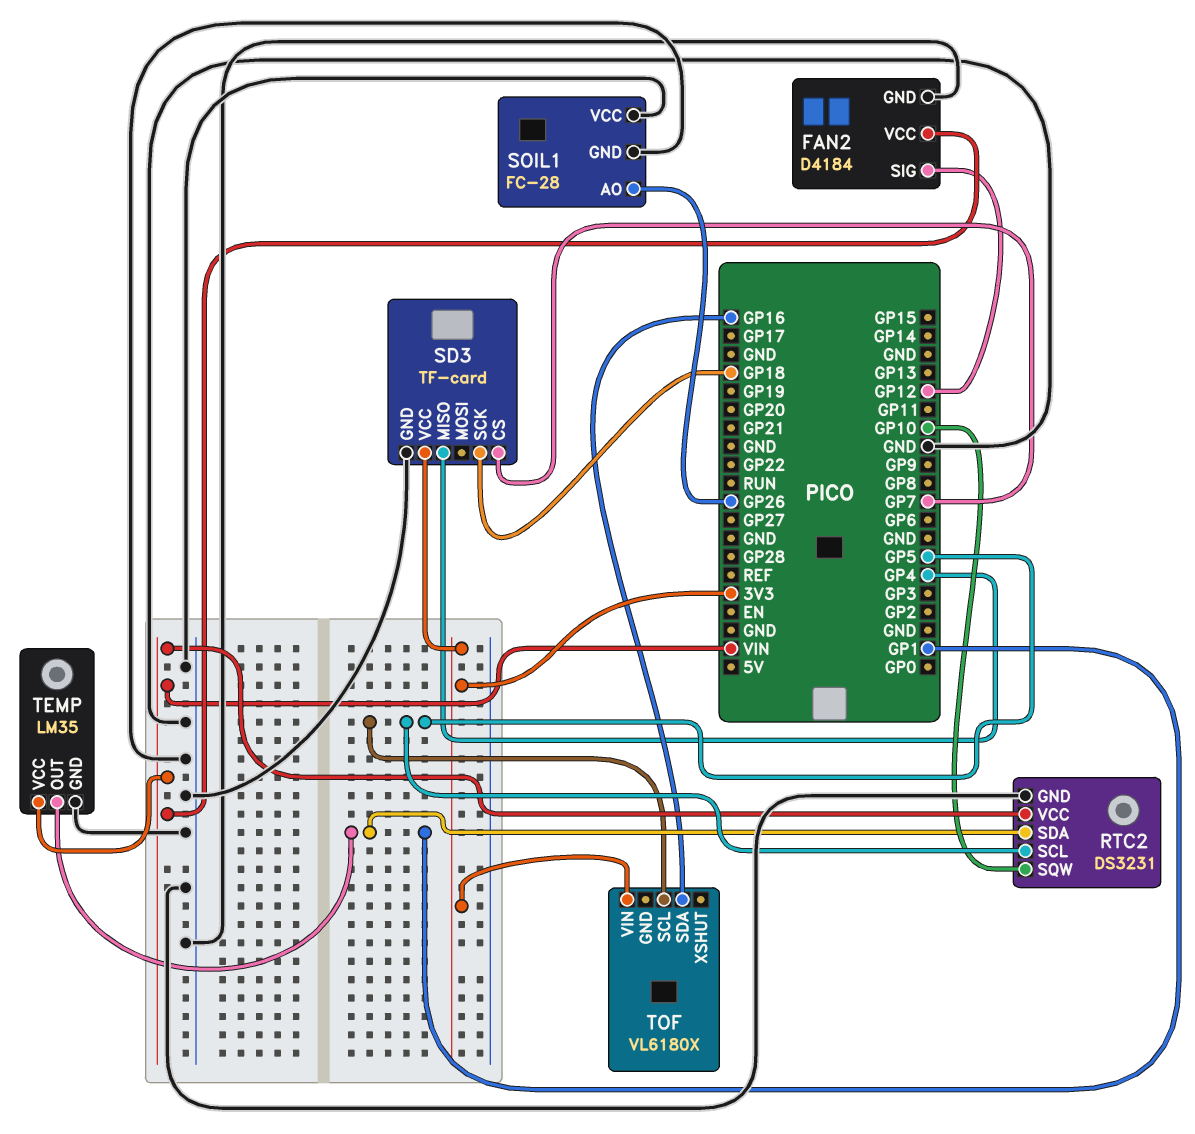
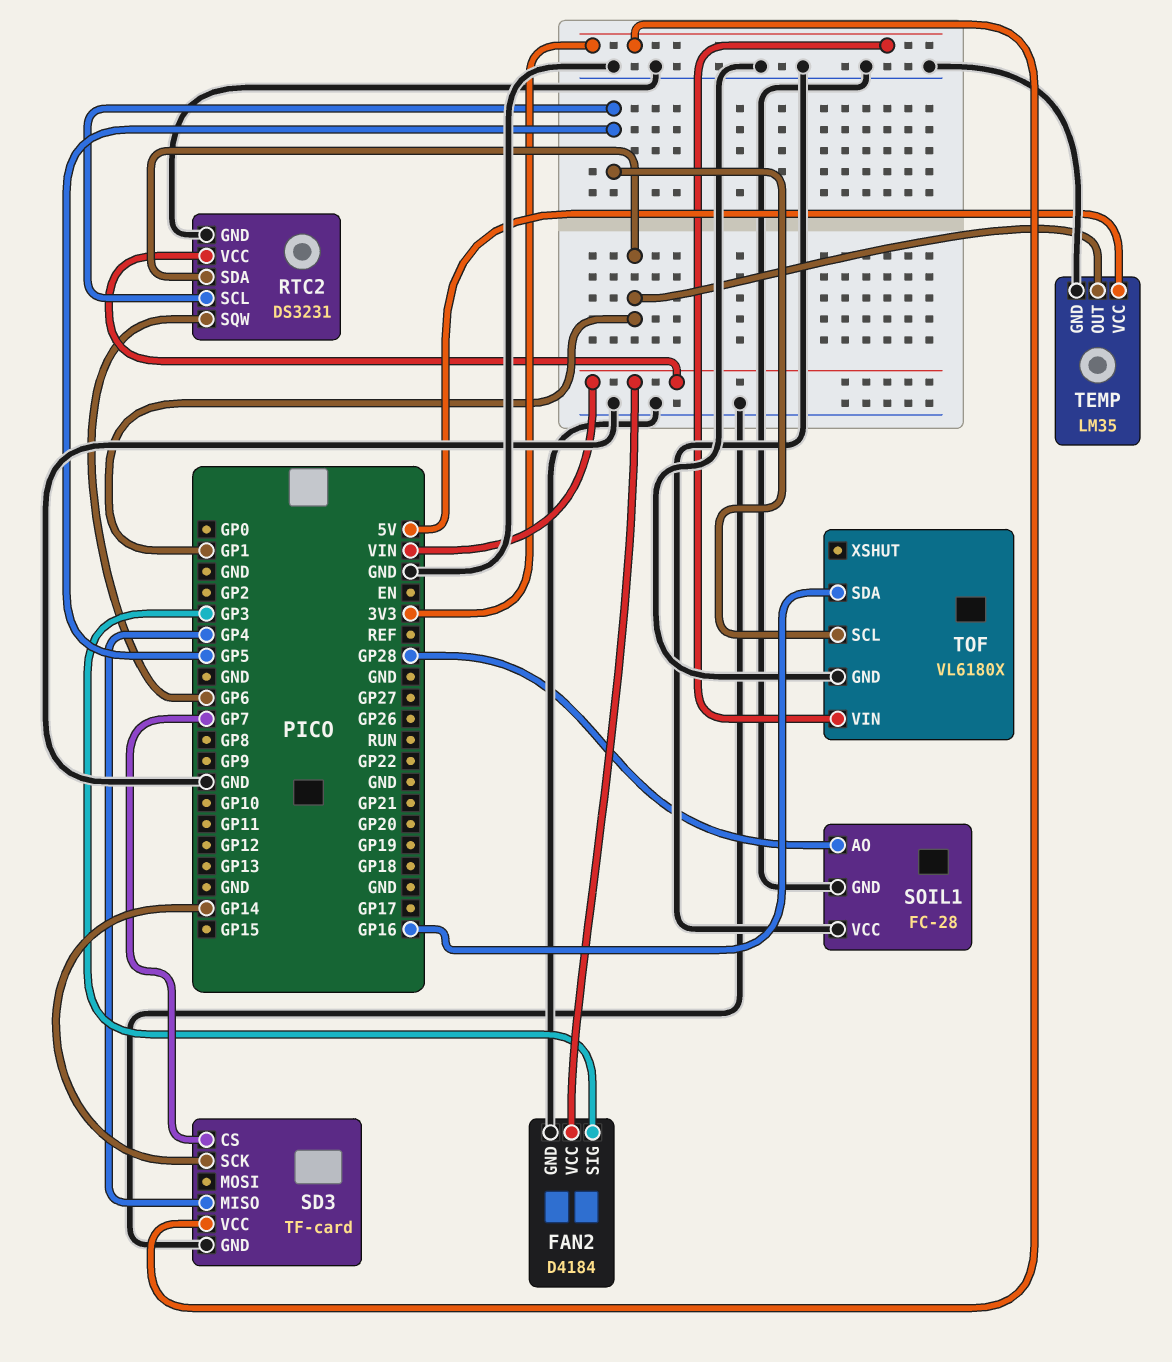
FAN2 pin SIG: GP12 -> GP3
RTC2 pin SQW: GP10 -> GP6
SD3 pin SCK: GP18 -> GP14
SOIL1 pin AO: GP26 -> GP28
TEMP pin VCC: VIN -> 5V
TOF pin GND: none -> GND

